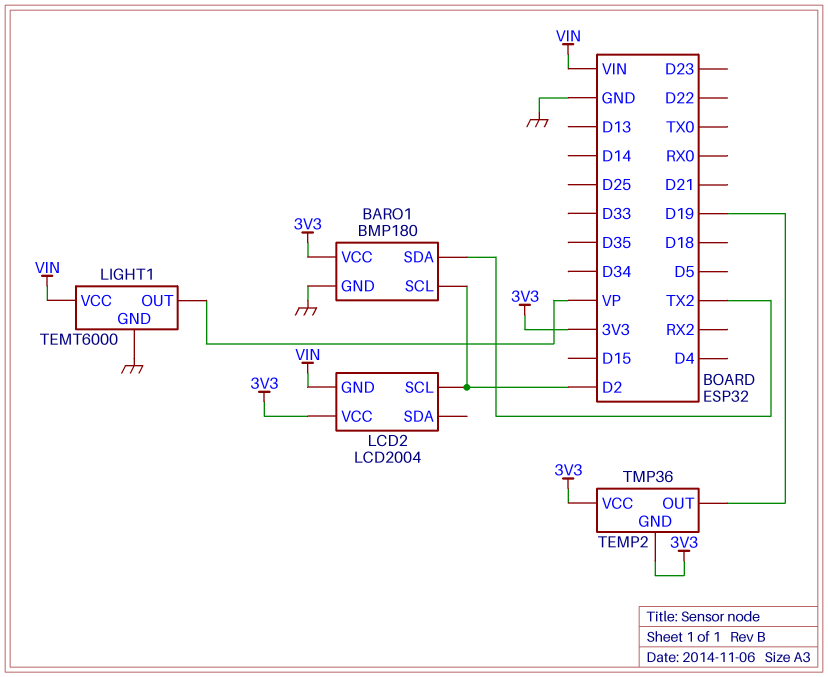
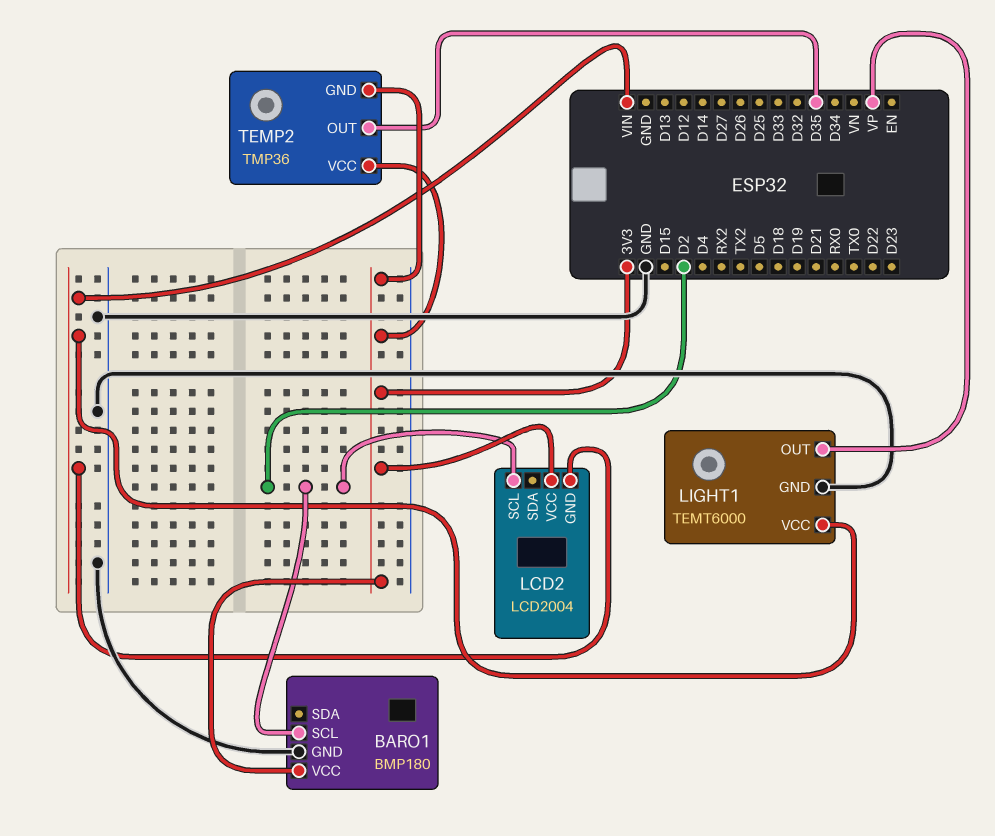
BARO1 pin SDA: TX2 -> none
TEMP2 pin OUT: D19 -> D35

